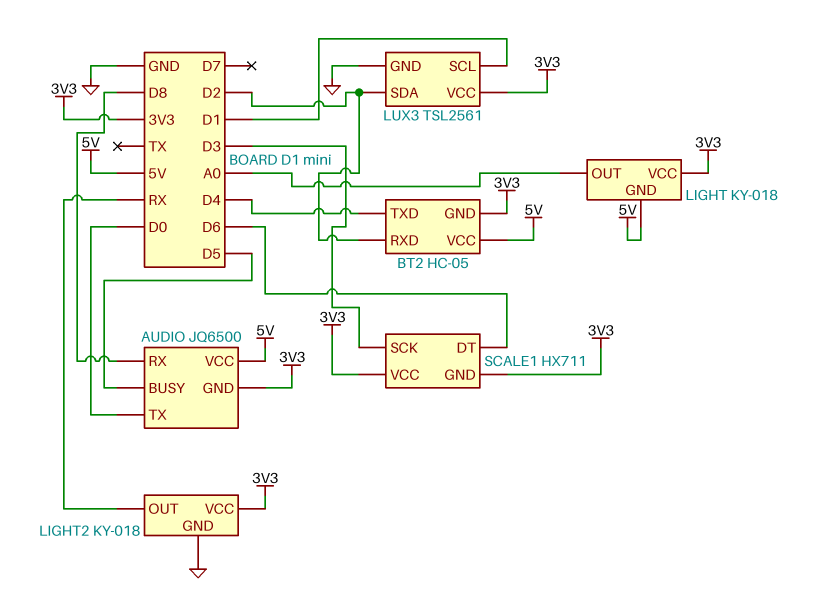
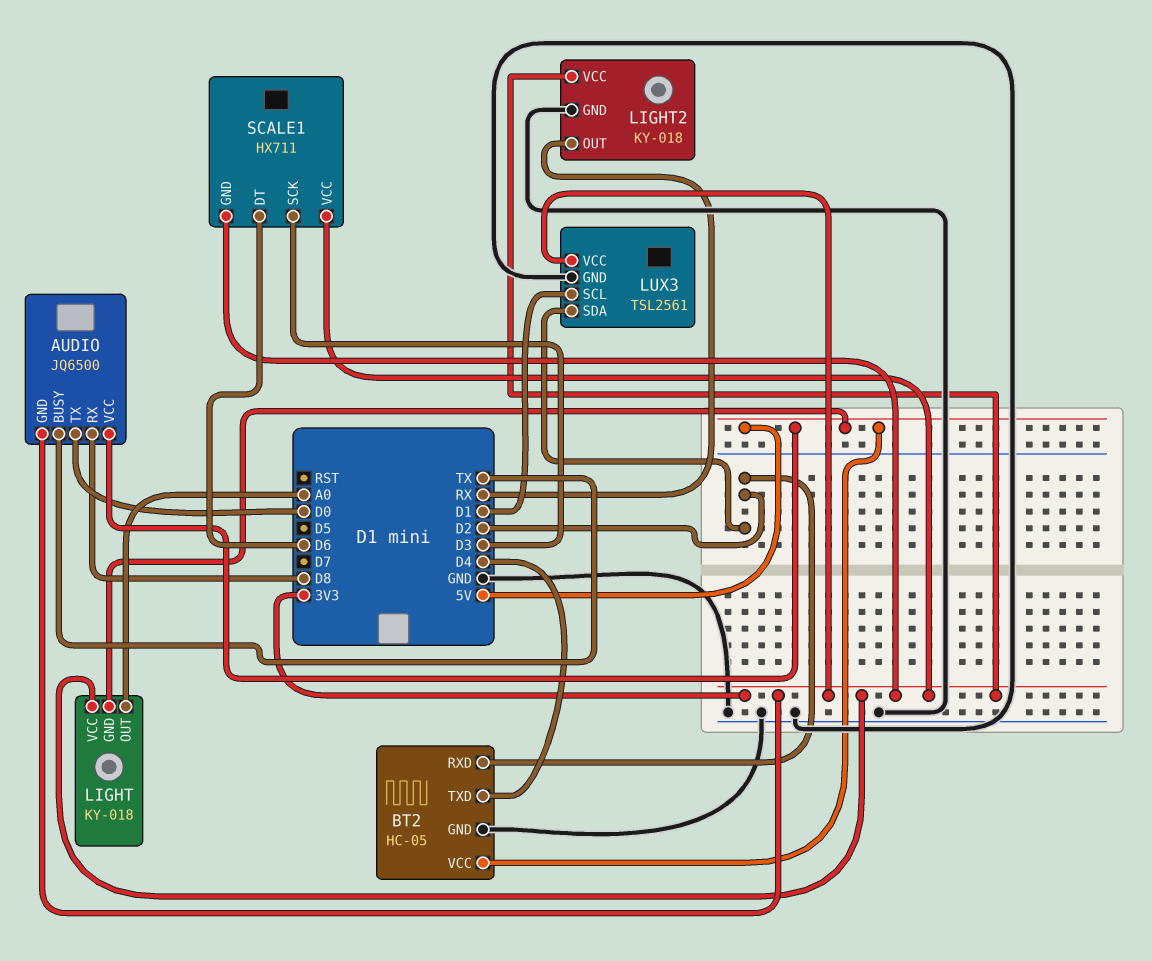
AUDIO pin BUSY: D5 -> TX
BT2 pin GND: 3V3 -> GND

